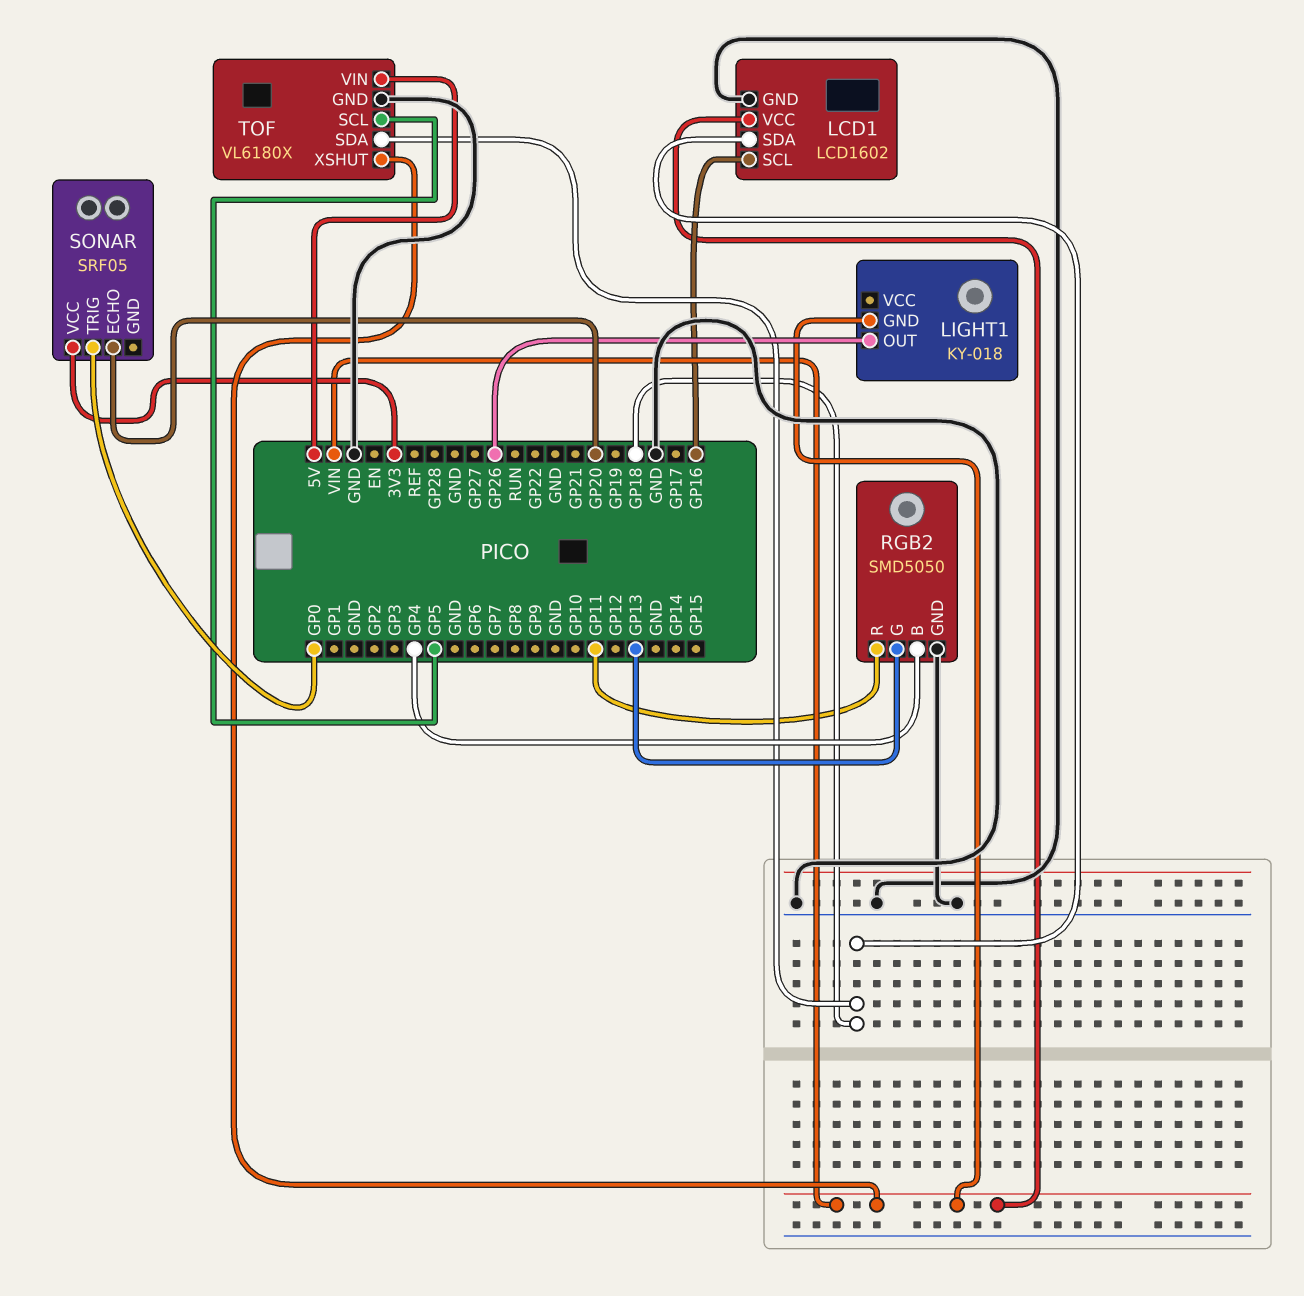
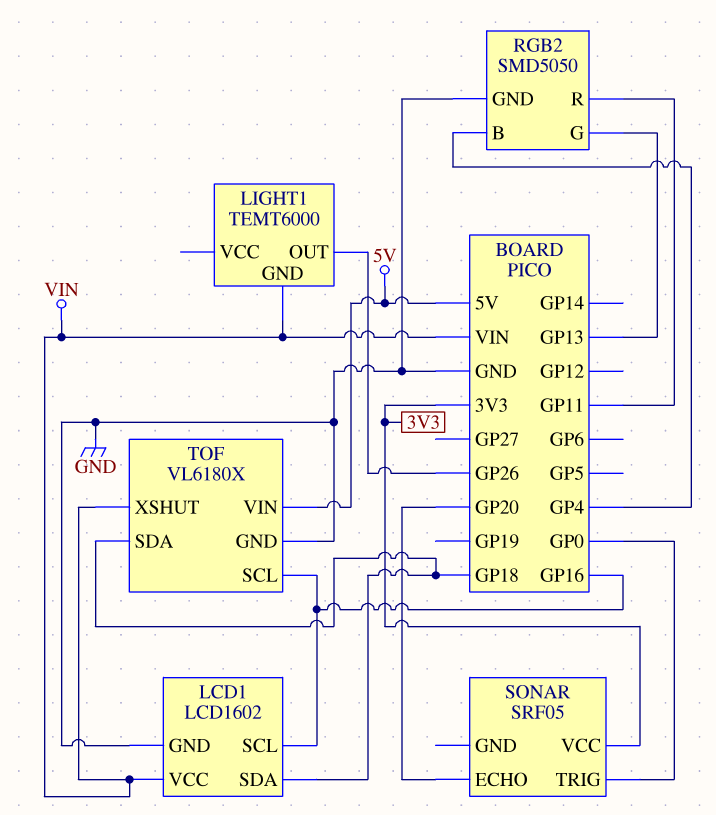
LIGHT1: KY-018 -> TEMT6000
TOF pin SCL: GP5 -> GP16

